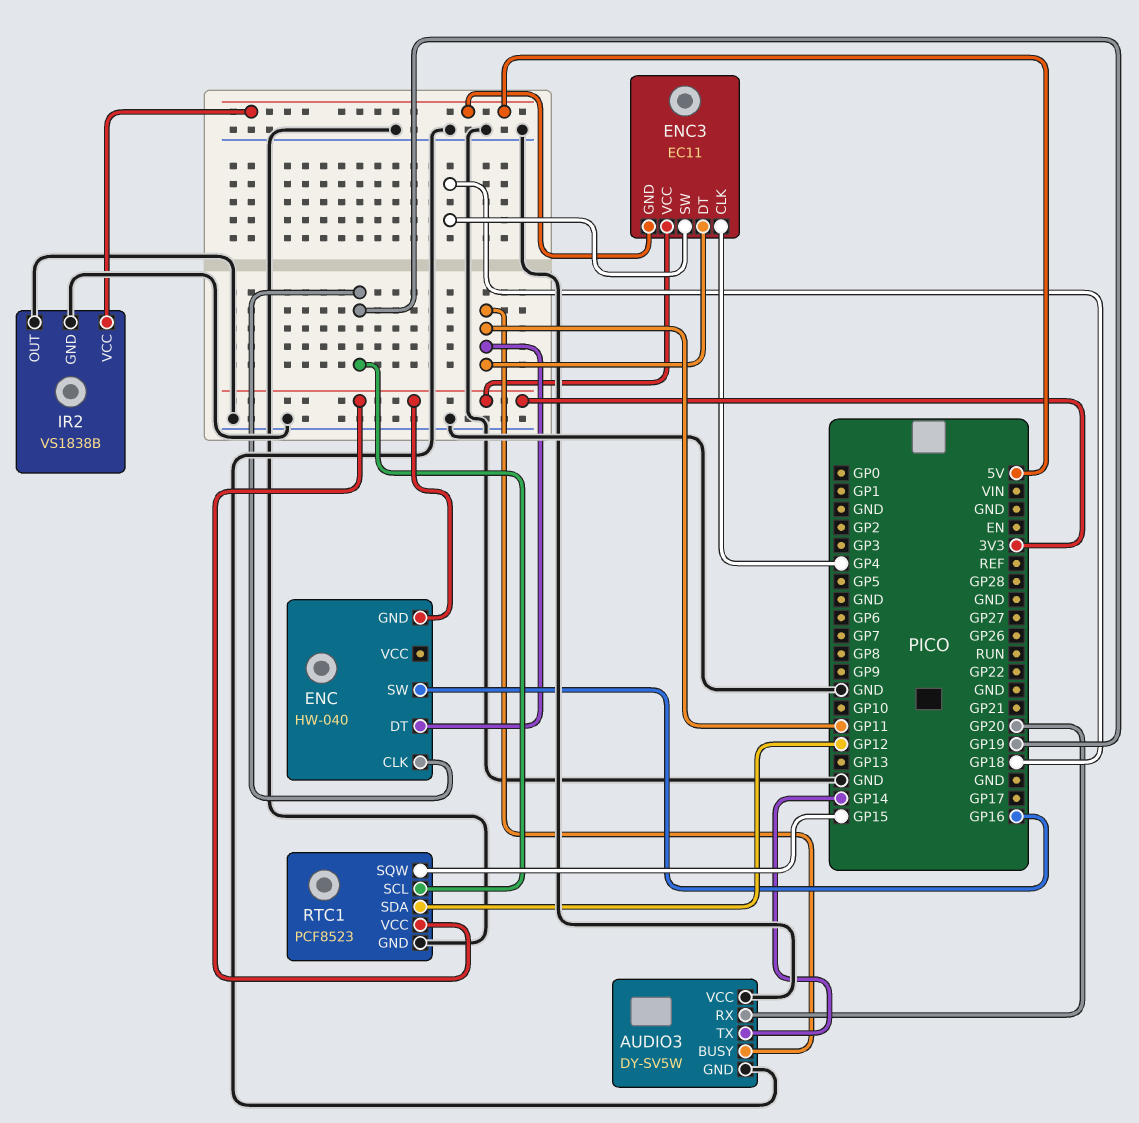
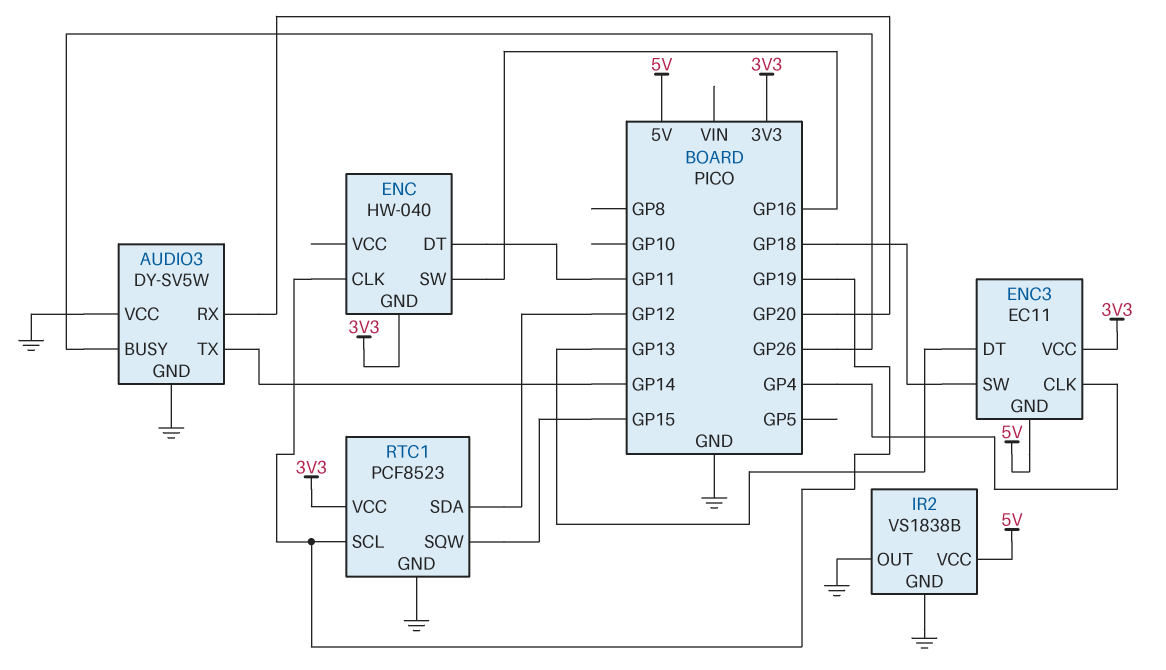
AUDIO3 pin BUSY: GP11 -> GP26
ENC3 pin DT: GP11 -> GP13

